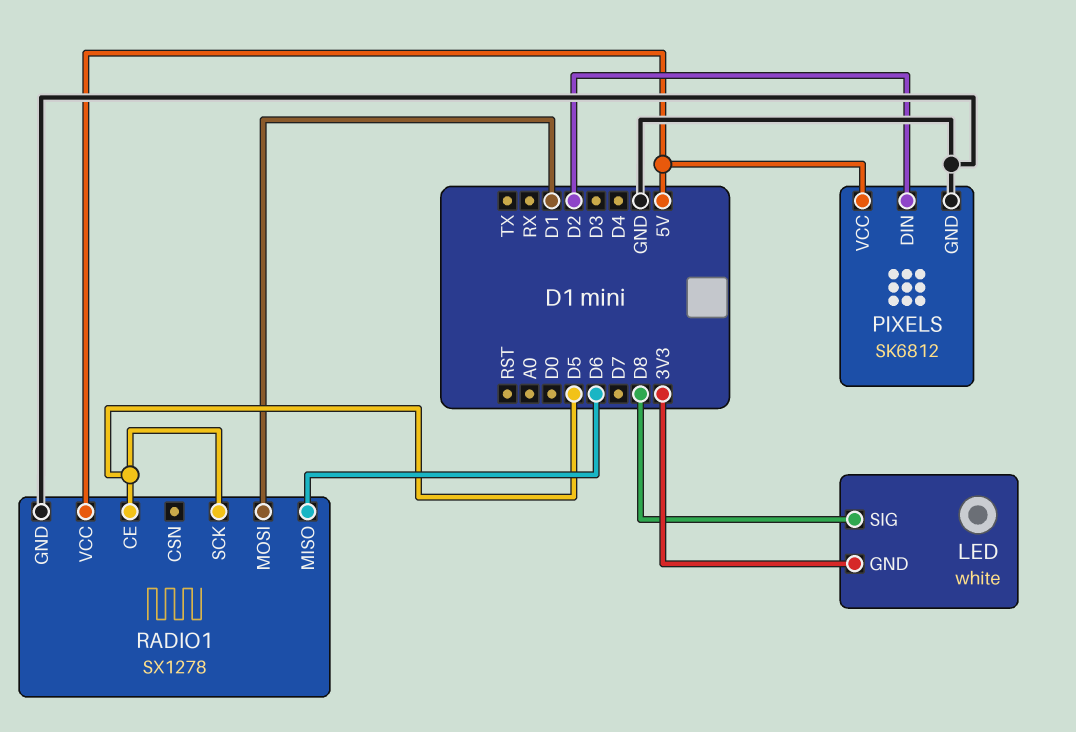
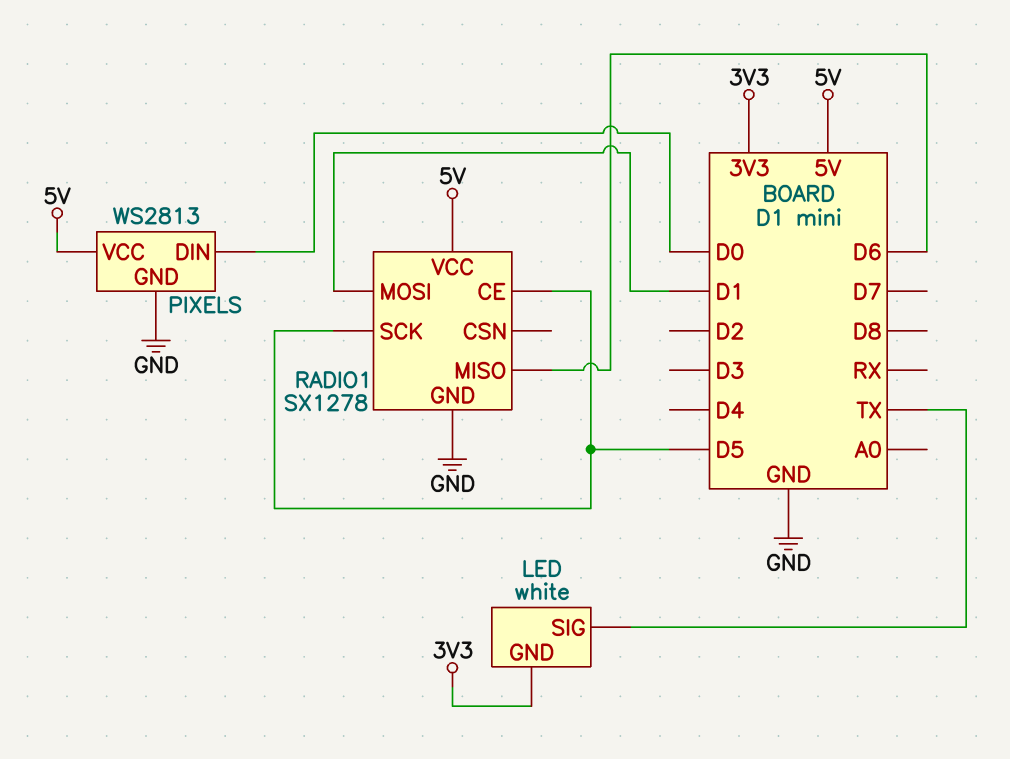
LED pin SIG: D8 -> TX
PIXELS: SK6812 -> WS2813
PIXELS pin DIN: D2 -> D0

